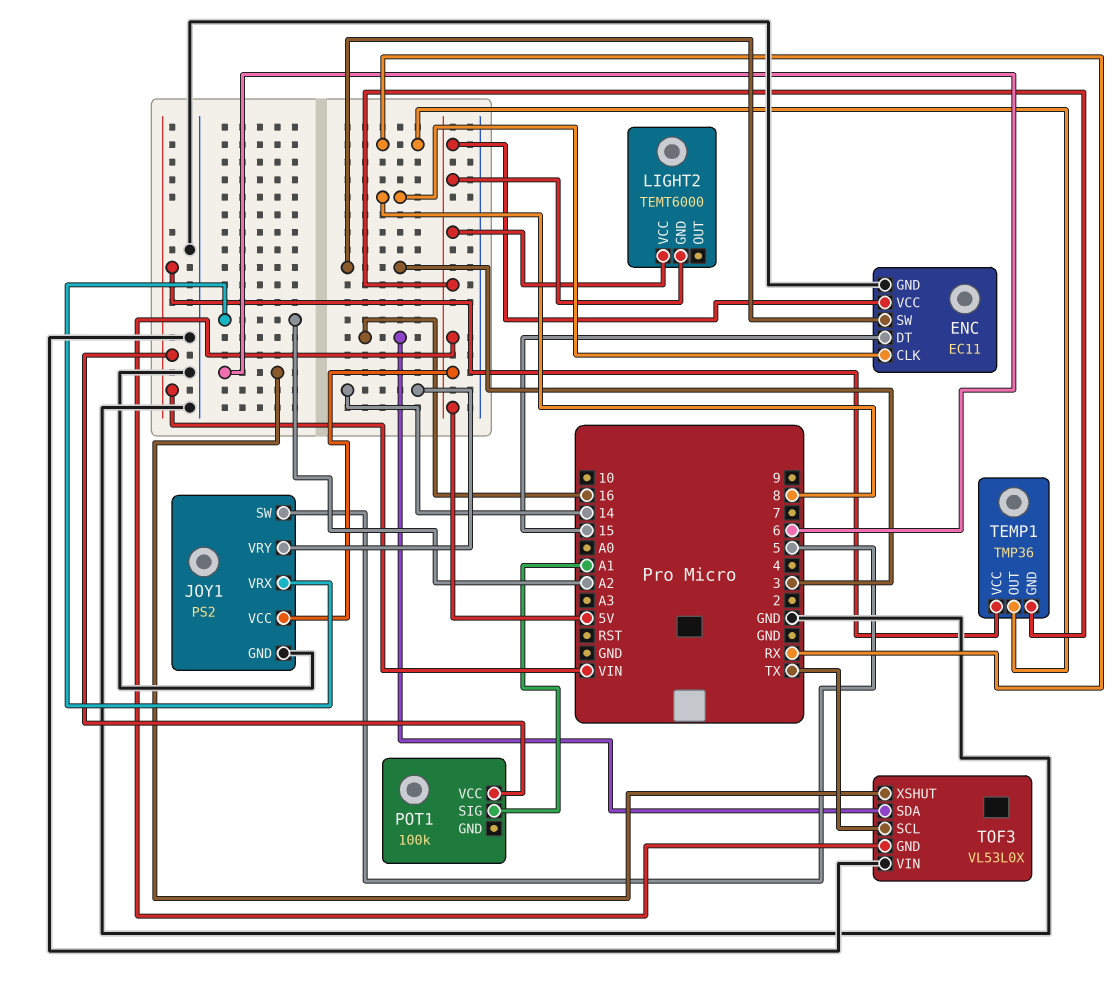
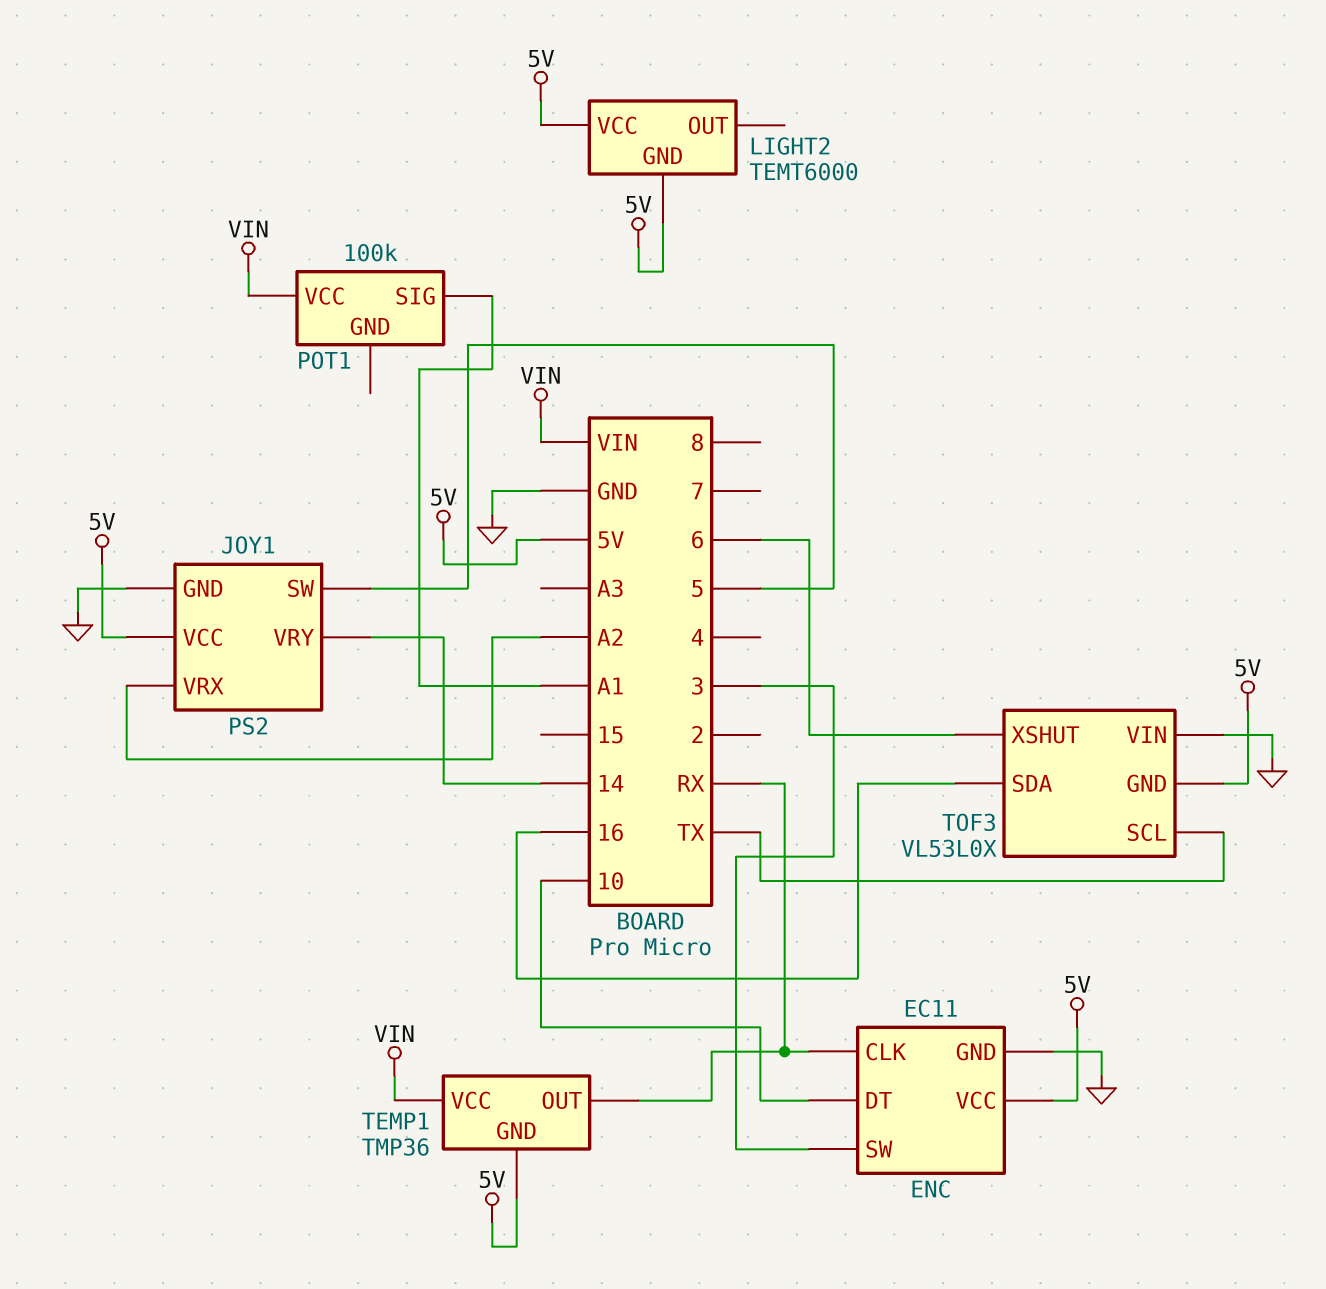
ENC pin CLK: 8 -> RX
ENC pin DT: 15 -> 10

